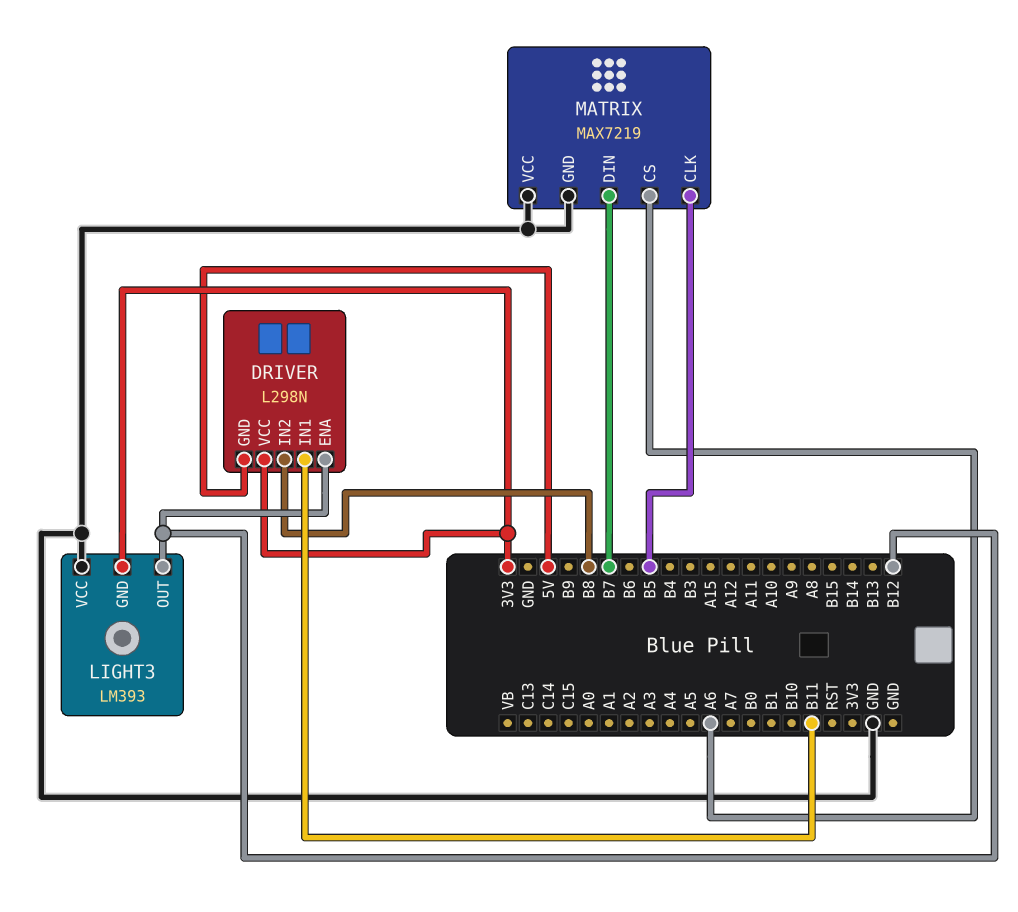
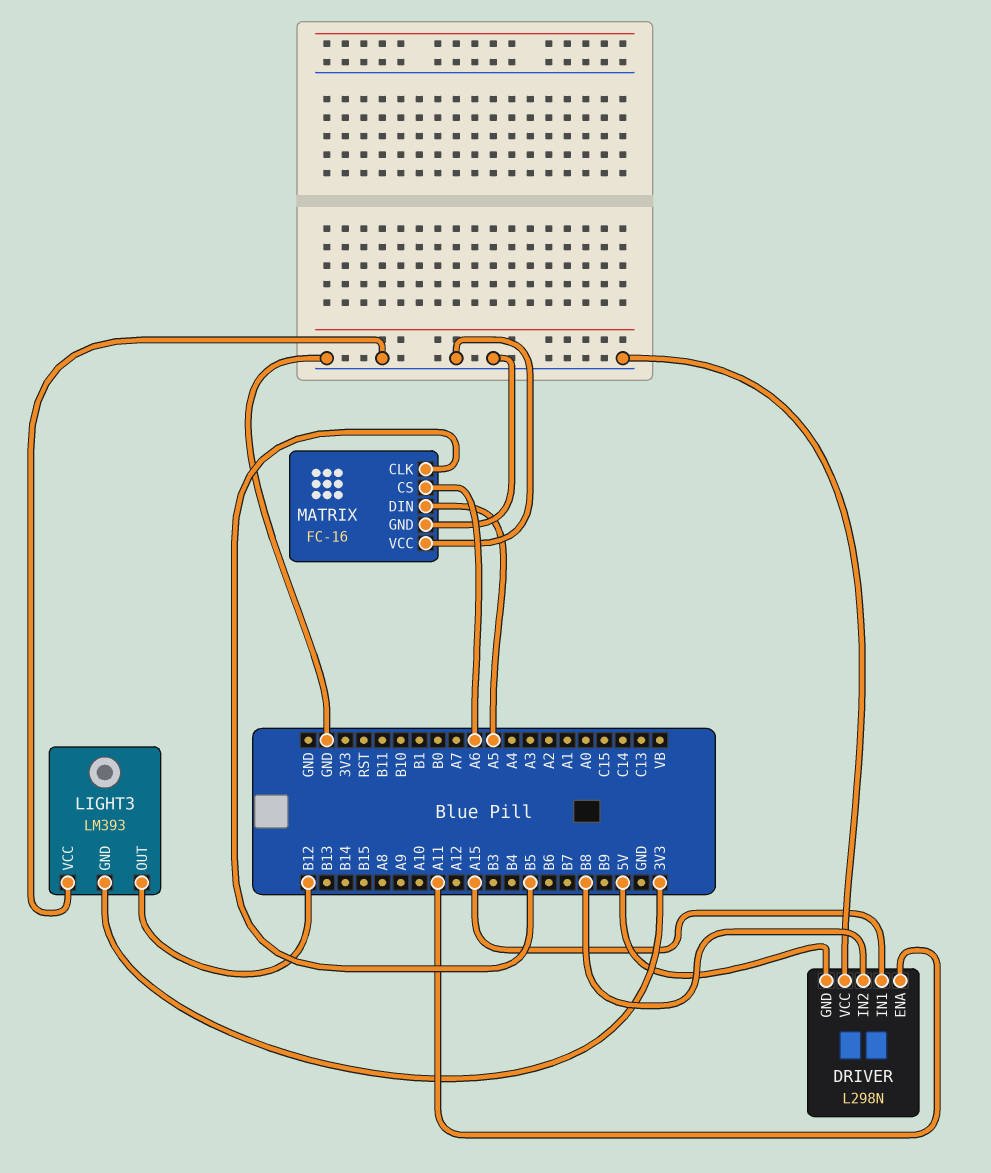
DRIVER pin ENA: B12 -> A11
DRIVER pin IN1: B11 -> A15
DRIVER pin VCC: 3V3 -> GND
MATRIX: MAX7219 -> FC-16
MATRIX pin DIN: B7 -> A5

